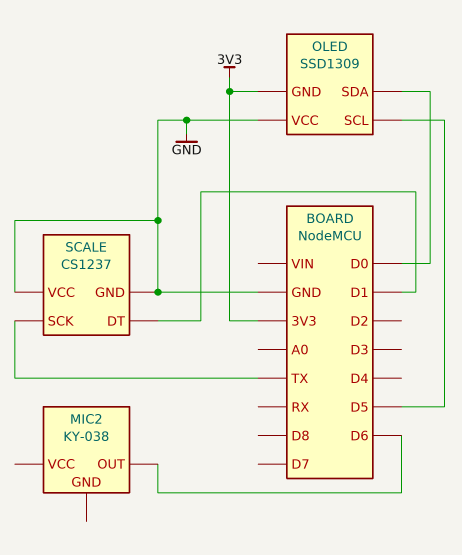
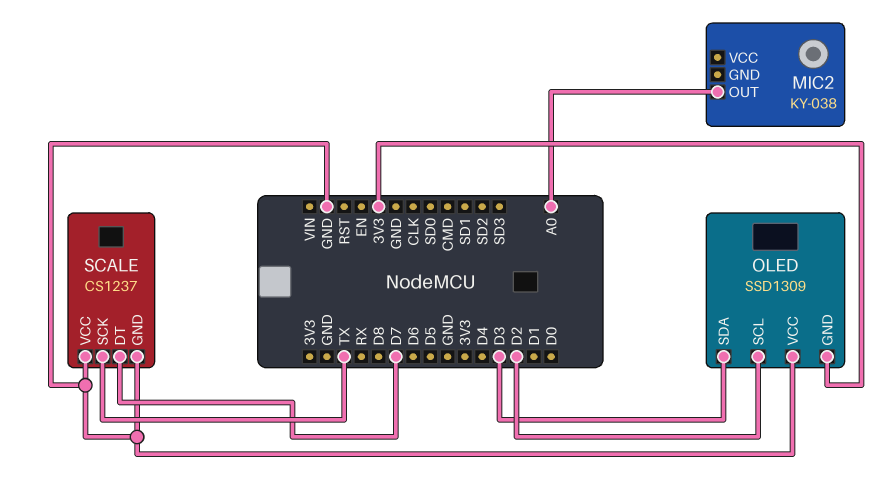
MIC2 pin OUT: D6 -> A0
OLED pin SCL: D5 -> D2
OLED pin SDA: D0 -> D3
SCALE pin DT: D1 -> D7

